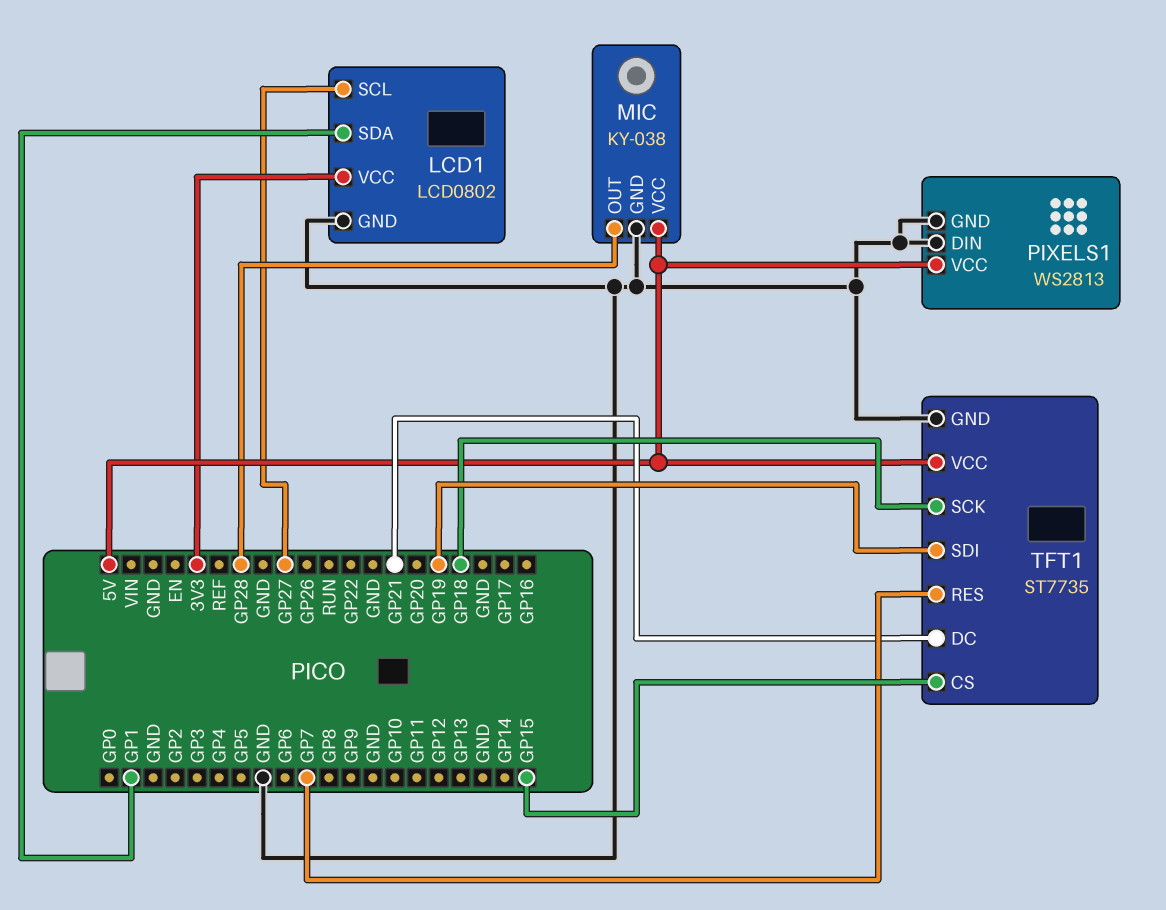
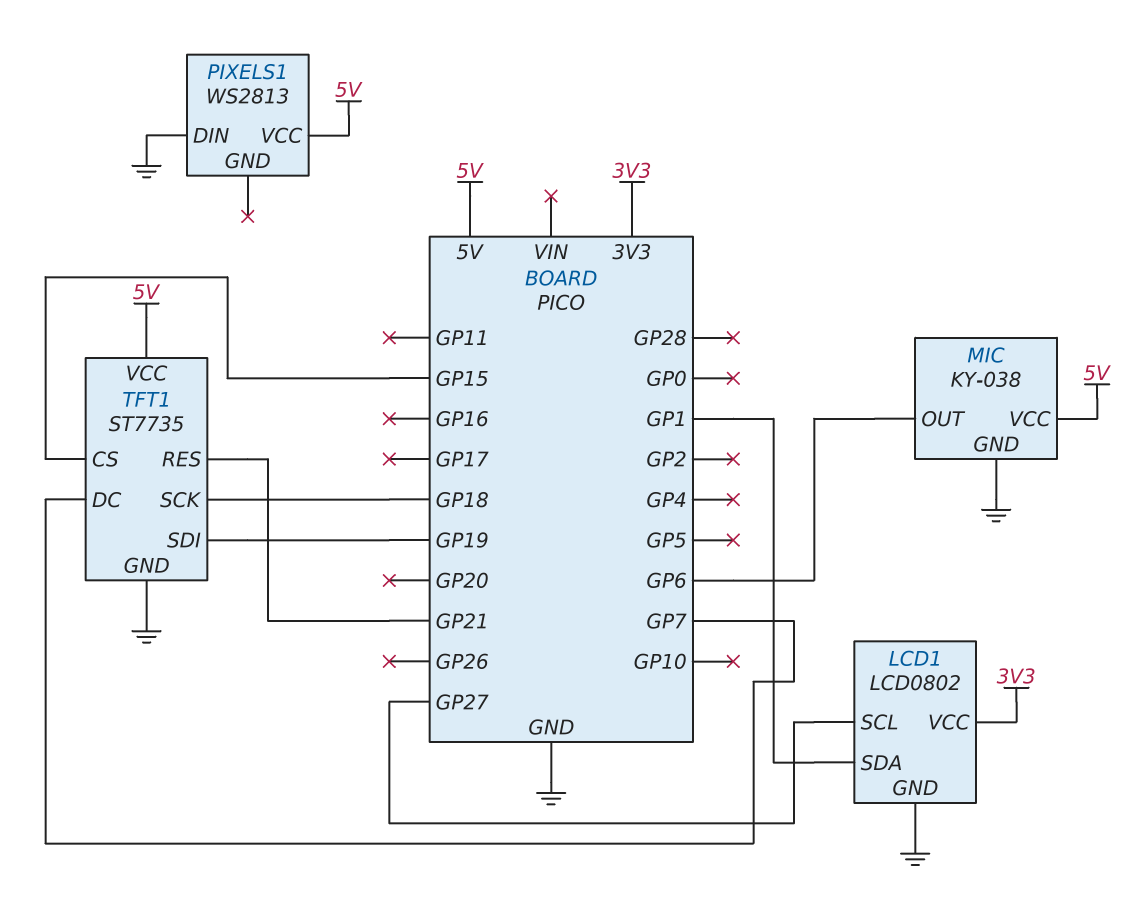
MIC pin OUT: GP28 -> GP6
PIXELS1 pin GND: GND -> none
TFT1 pin DC: GP21 -> GP7
TFT1 pin RES: GP7 -> GP21

